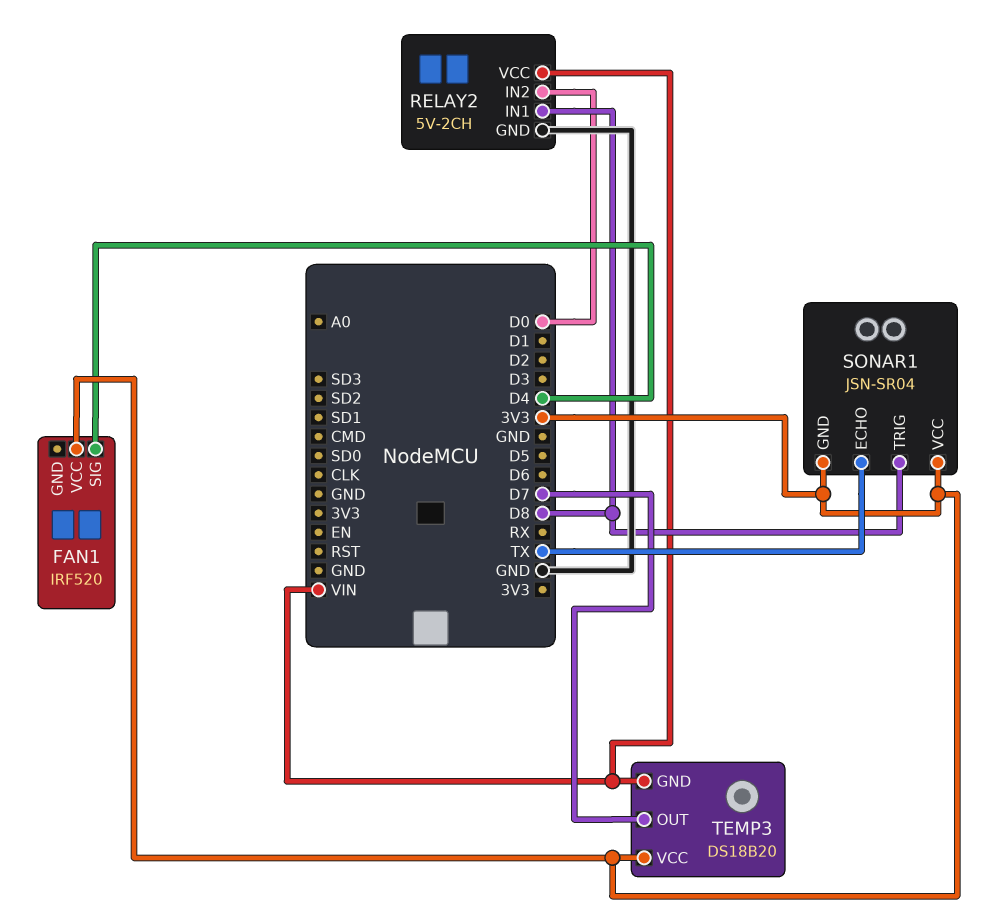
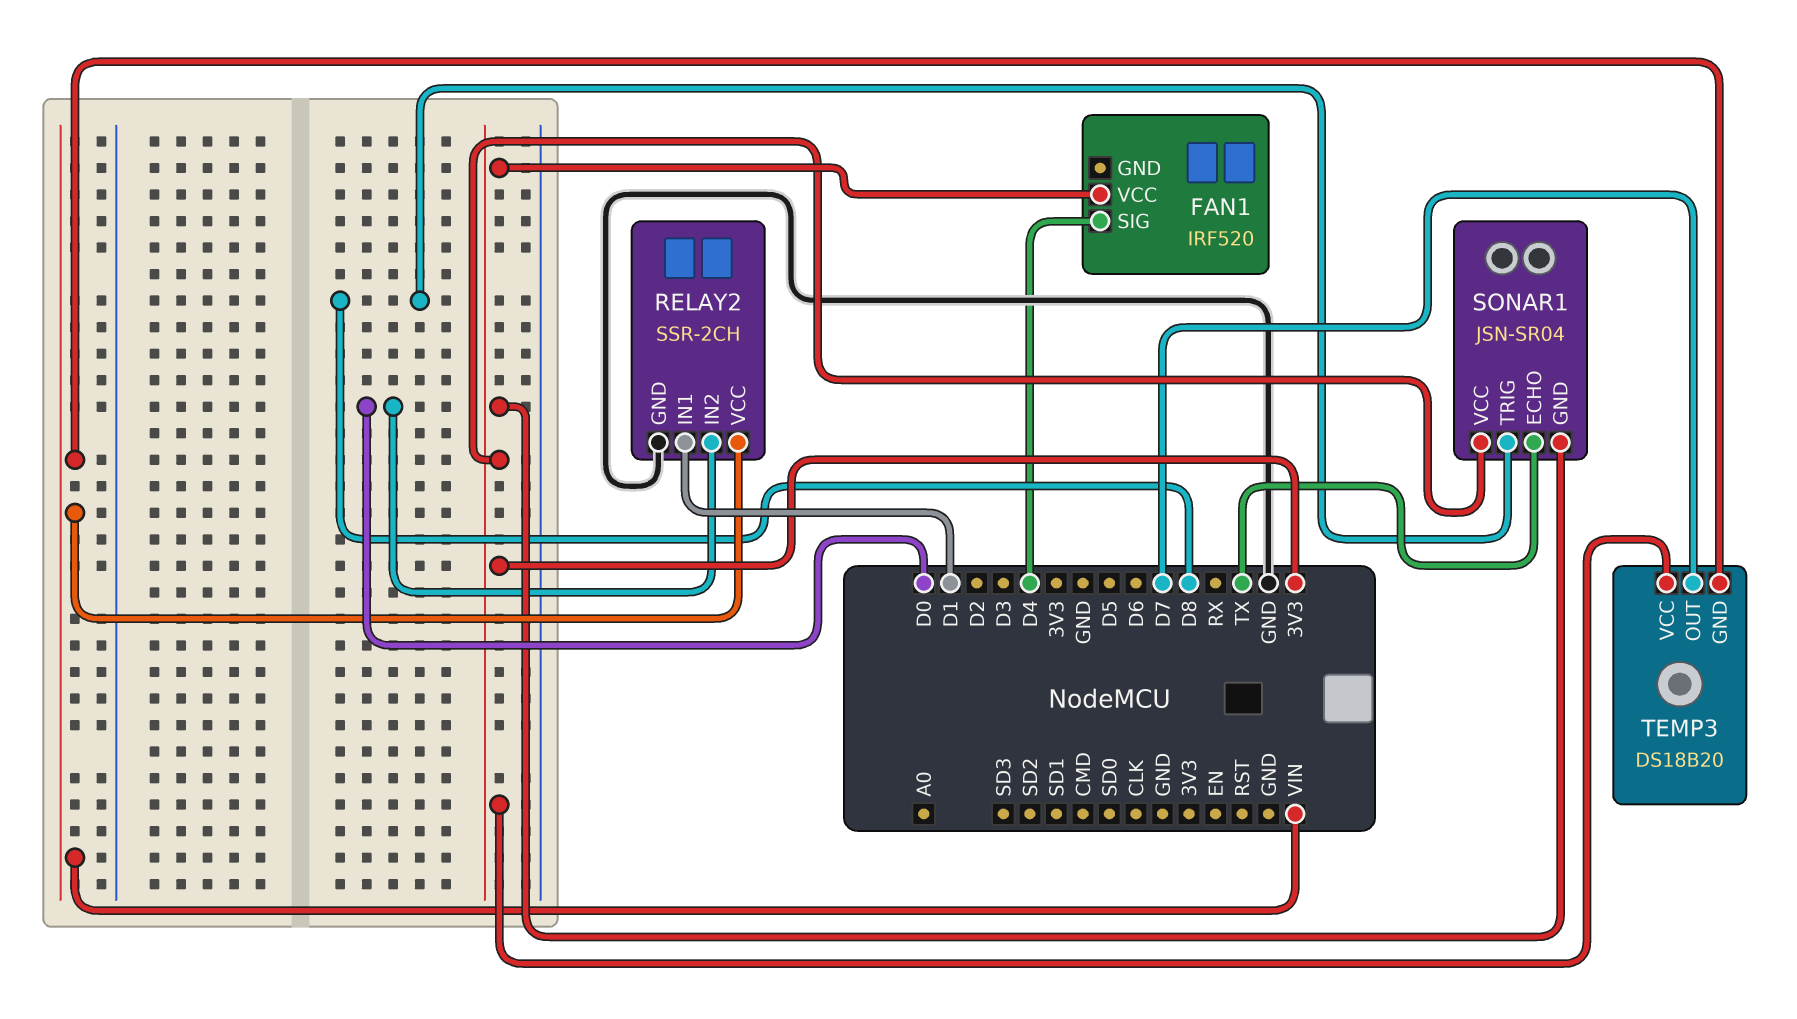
RELAY2: 5V-2CH -> SSR-2CH
RELAY2 pin IN1: D8 -> D1

